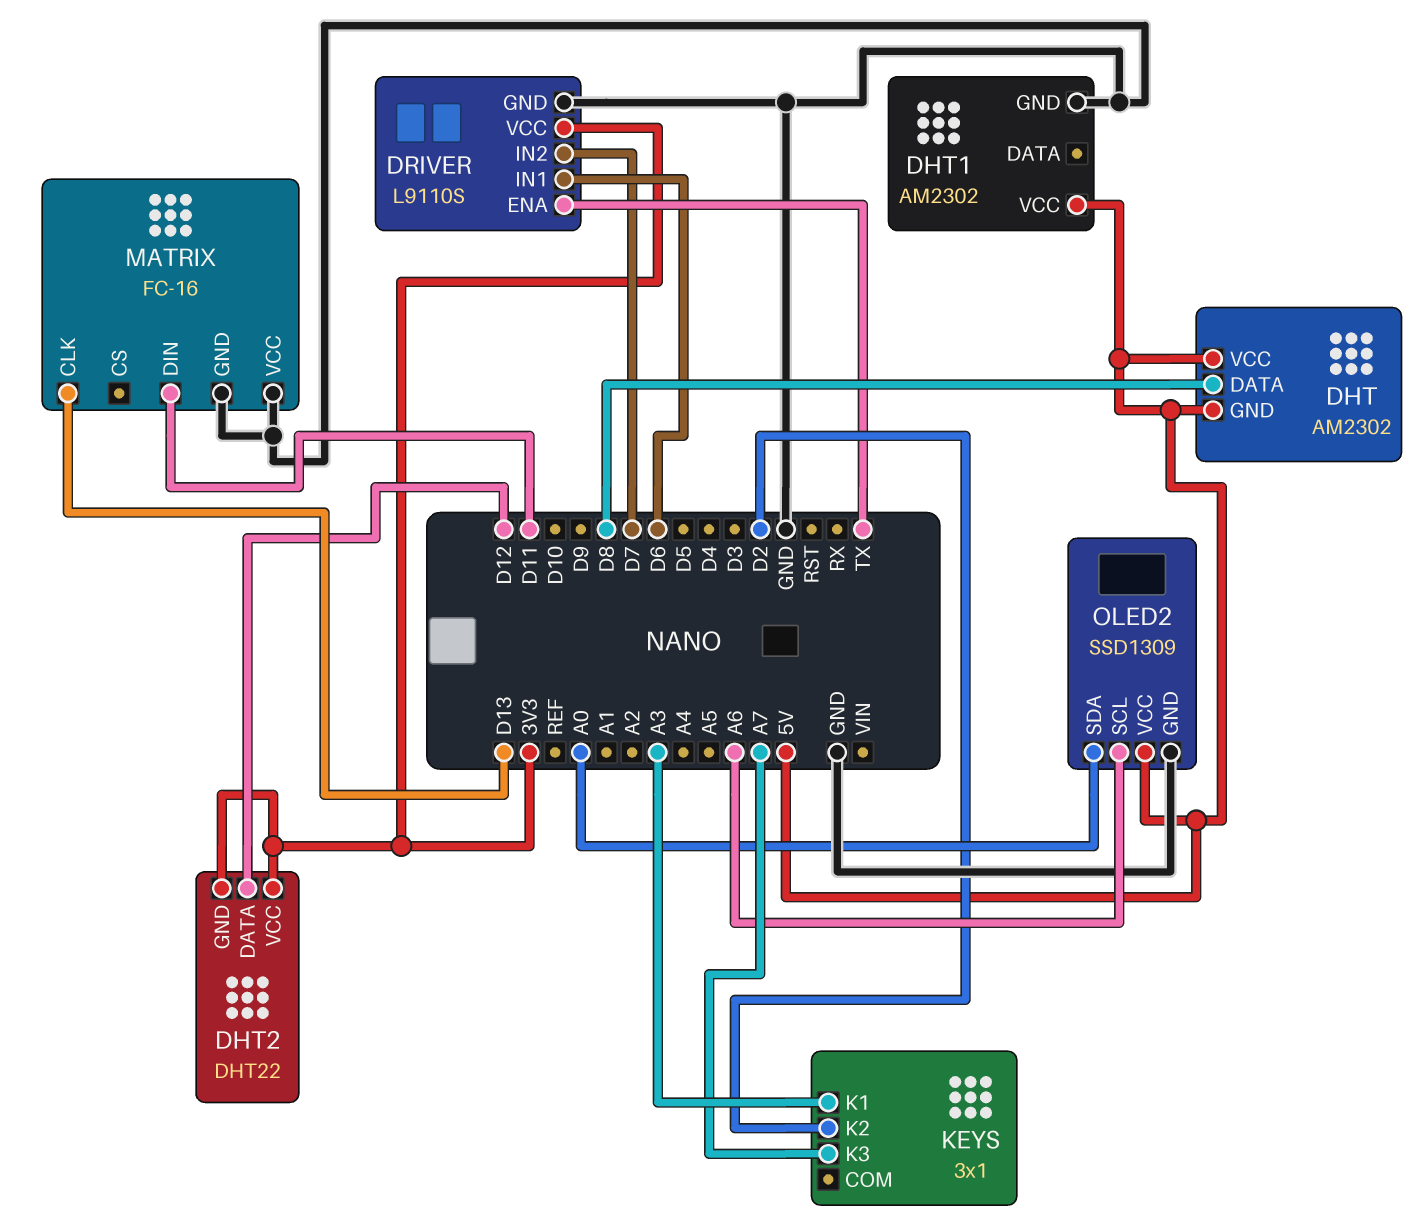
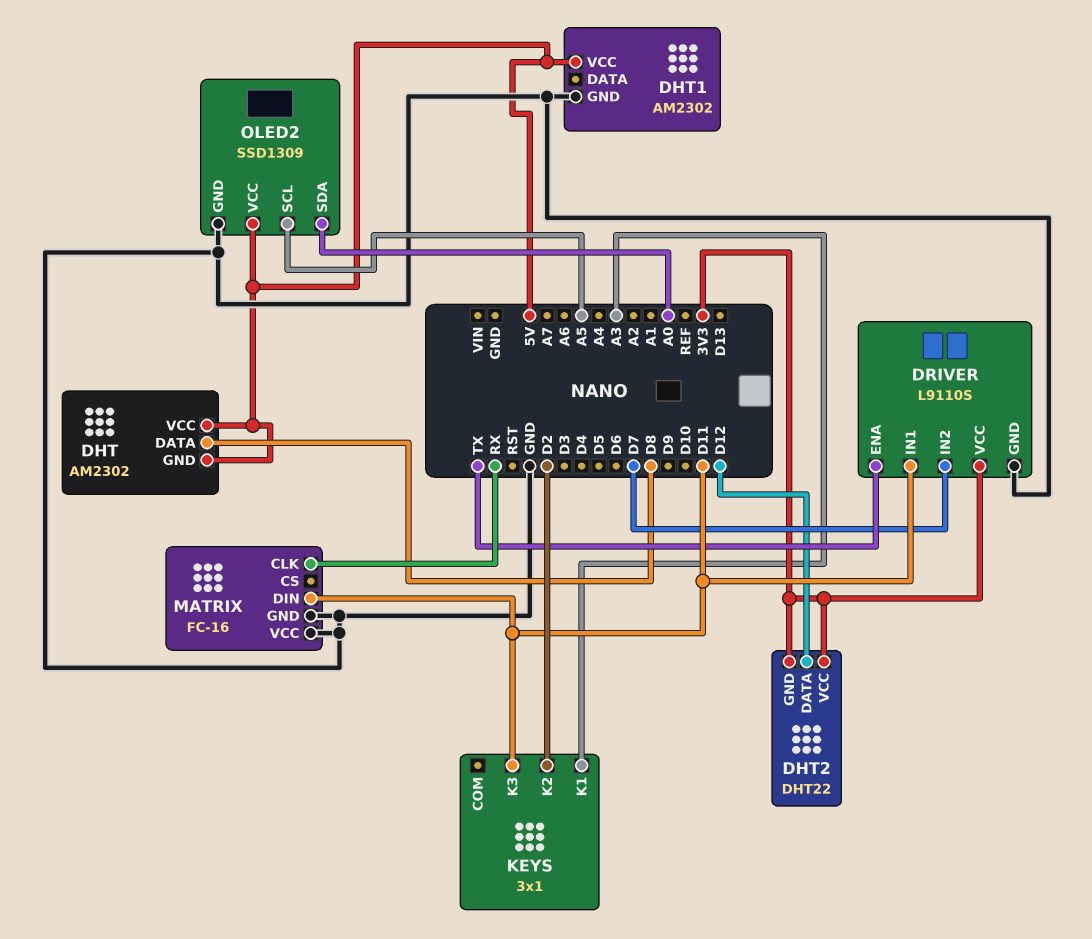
DRIVER pin IN1: D6 -> D11
KEYS pin K3: A7 -> D11
MATRIX pin CLK: D13 -> RX
OLED2 pin SCL: A6 -> A5

